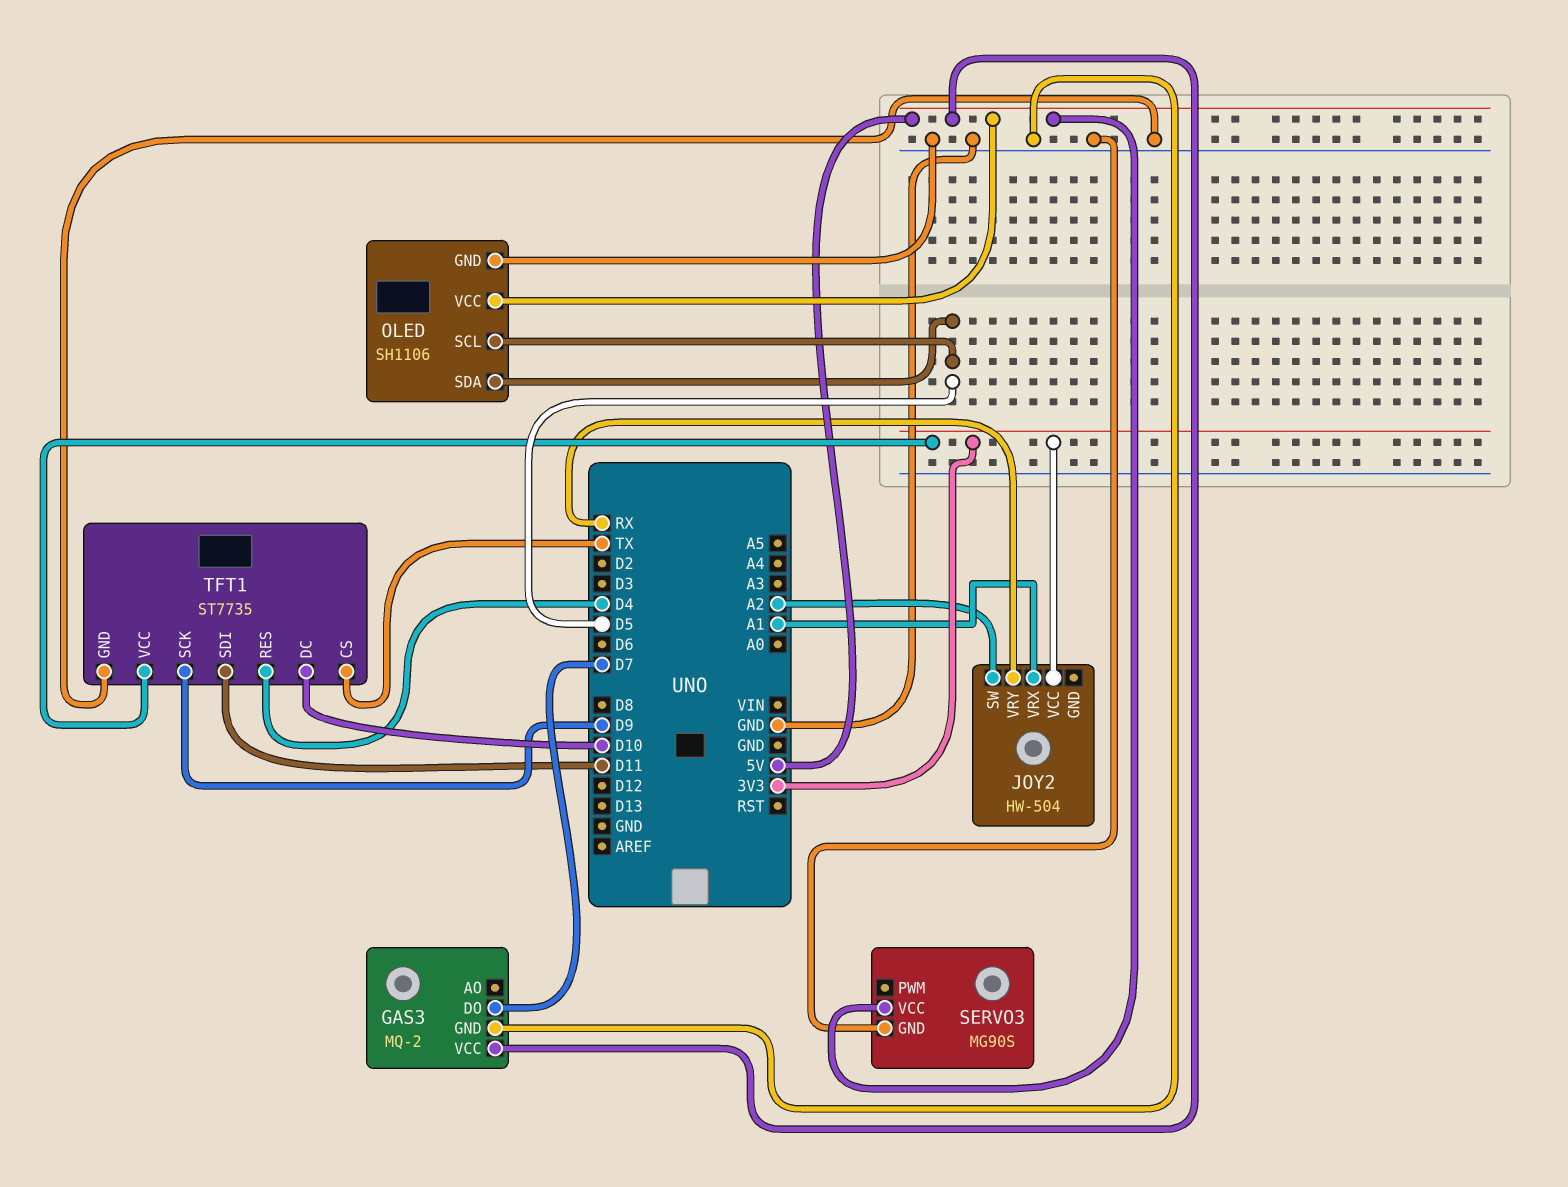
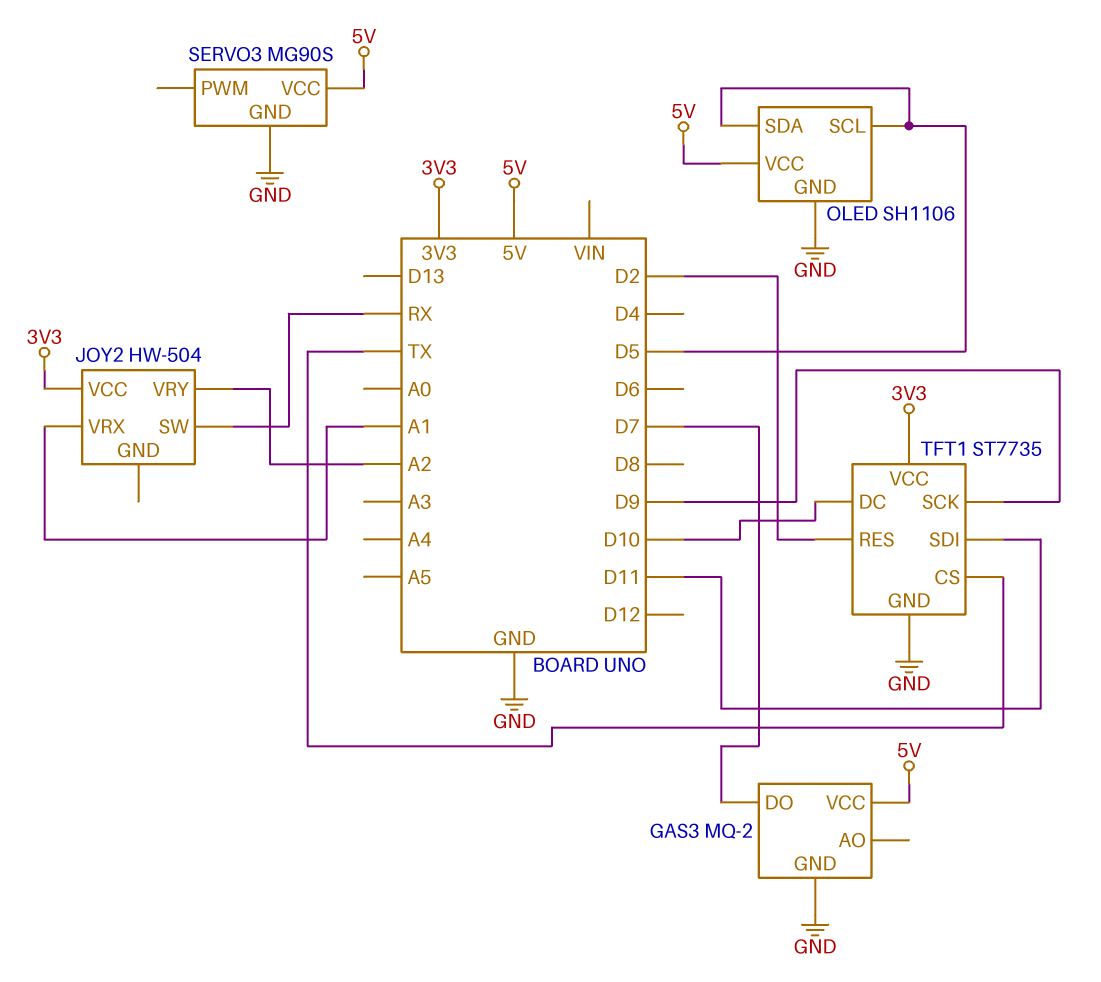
JOY2 pin SW: A2 -> RX
JOY2 pin VRY: RX -> A2
TFT1 pin RES: D4 -> D2

